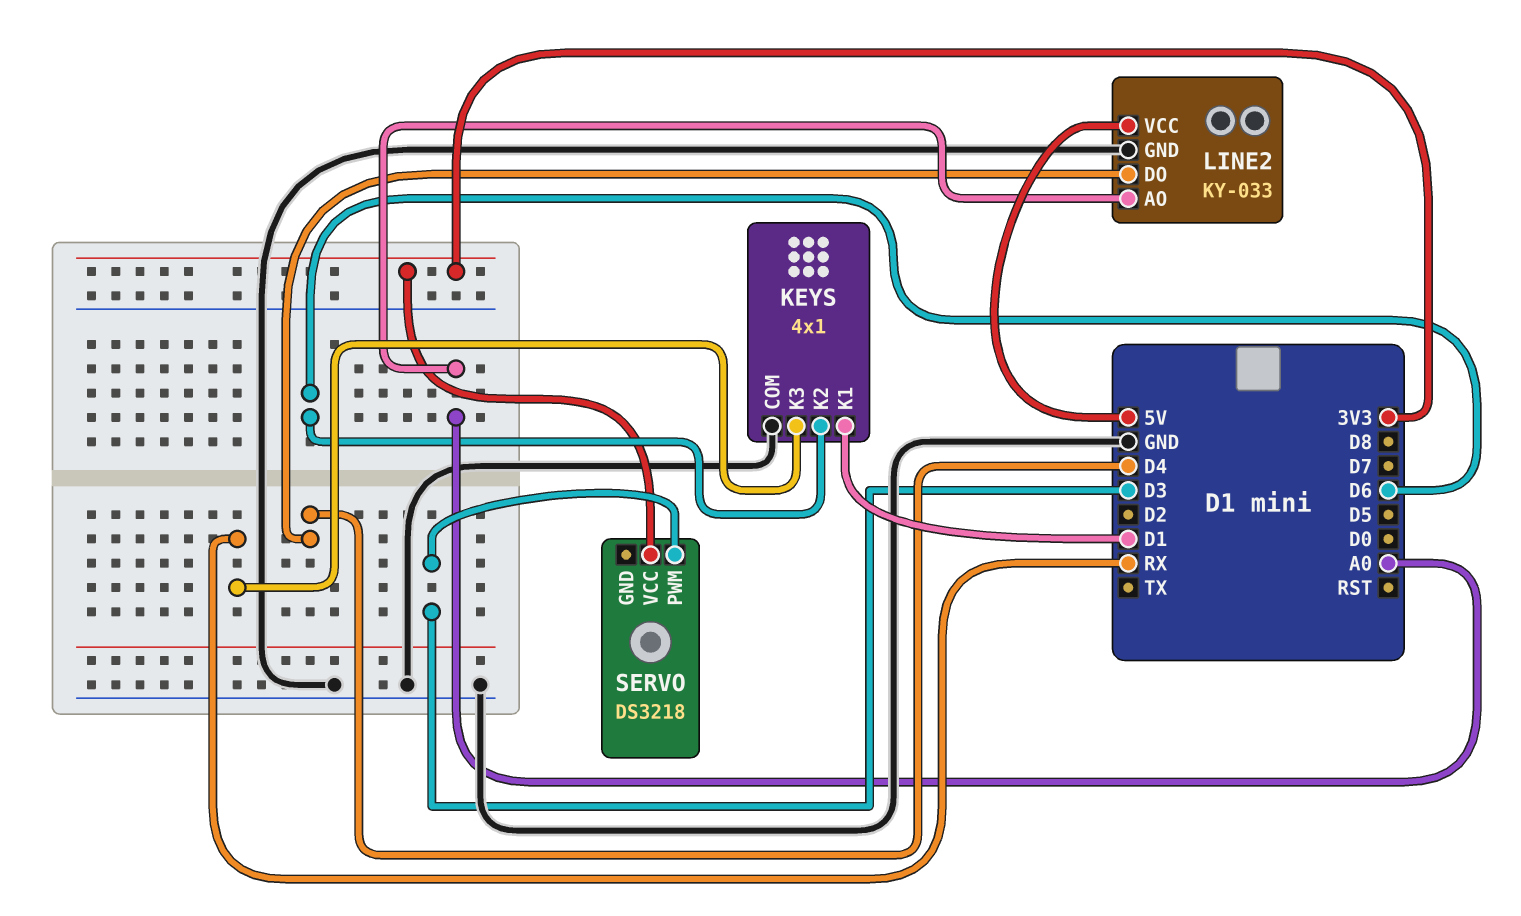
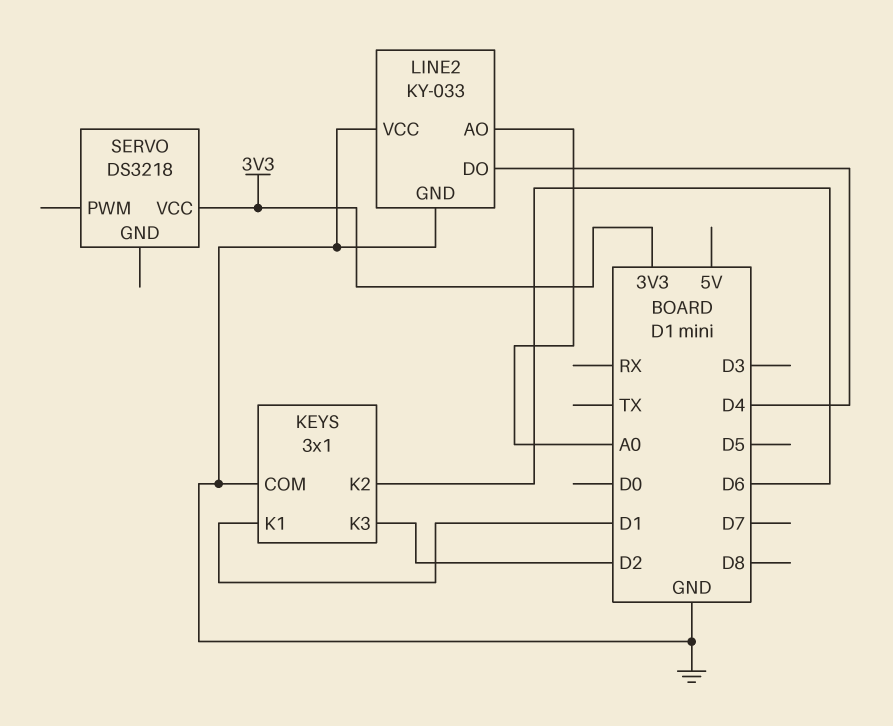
KEYS: 4x1 -> 3x1
KEYS pin K3: RX -> D2
LINE2 pin VCC: 5V -> GND
SERVO pin PWM: D3 -> none

